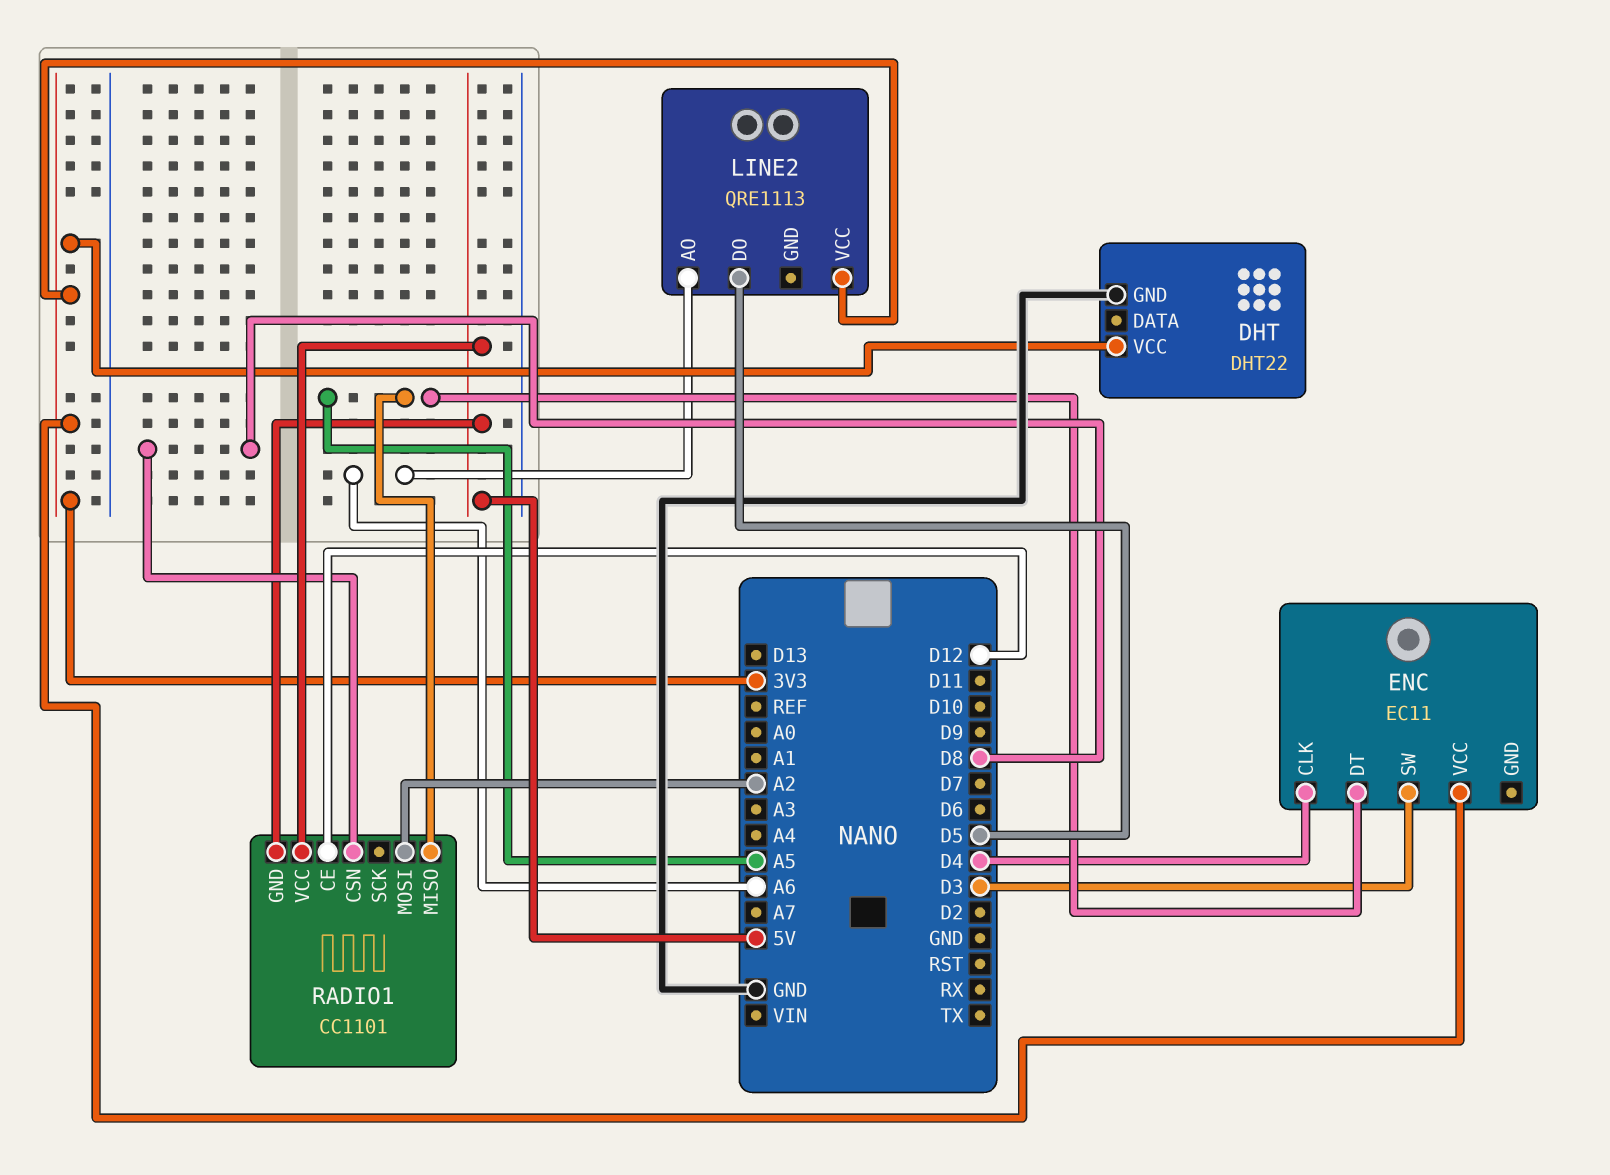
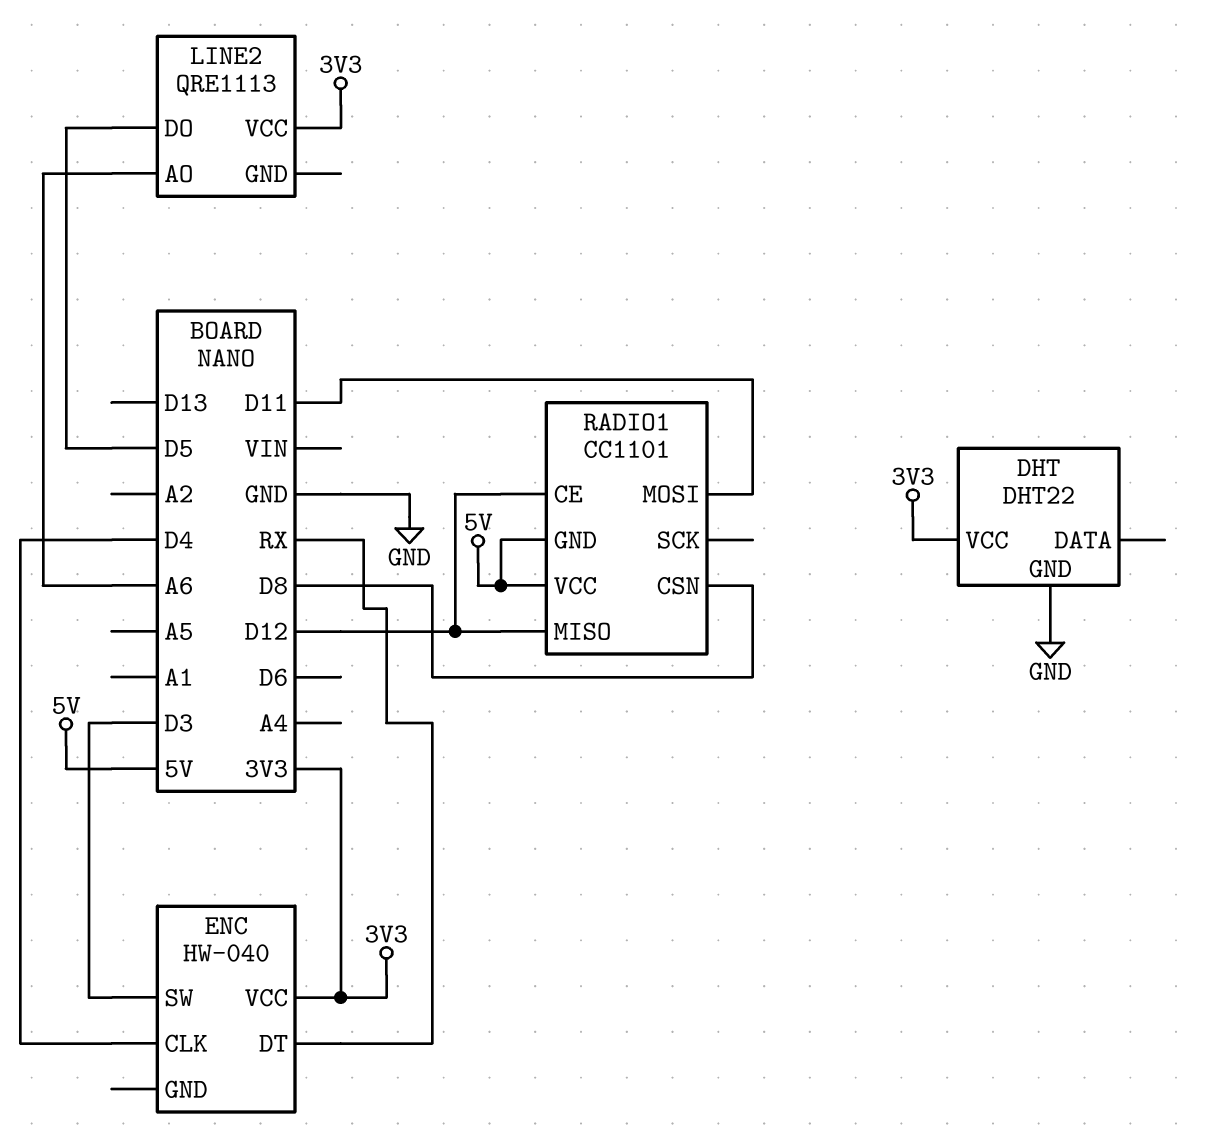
ENC: EC11 -> HW-040
ENC pin DT: A5 -> RX
RADIO1 pin MISO: A5 -> D12
RADIO1 pin MOSI: A2 -> D11

